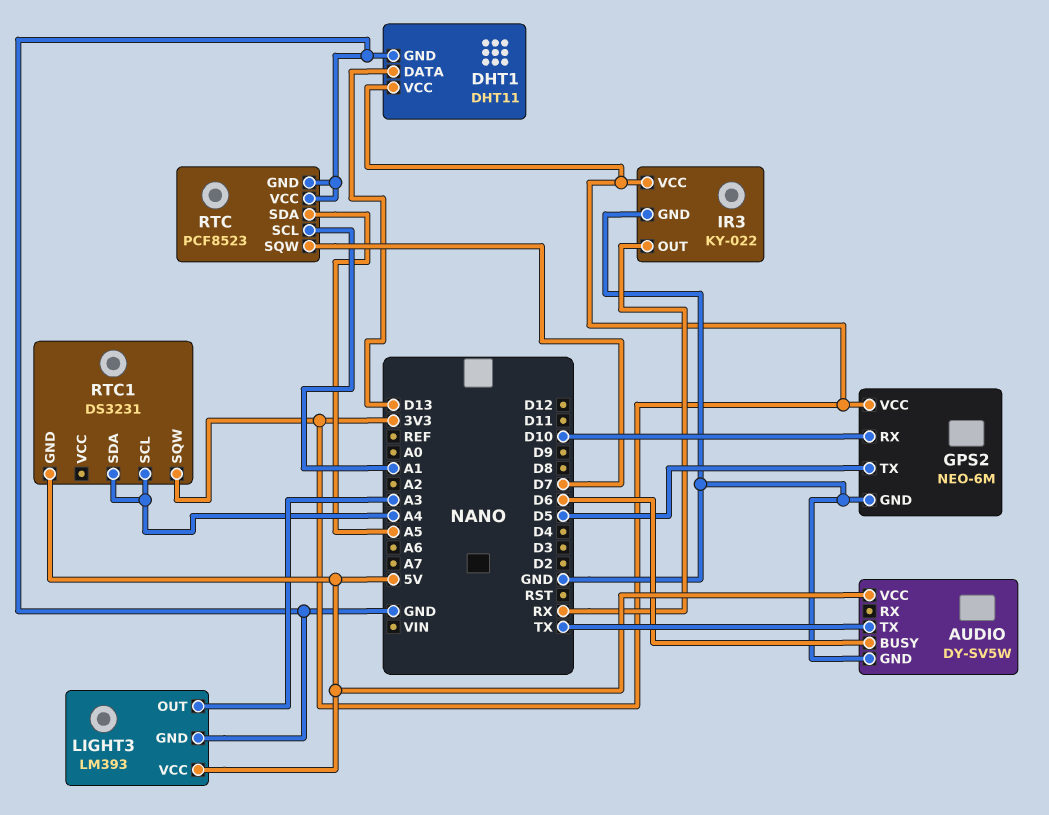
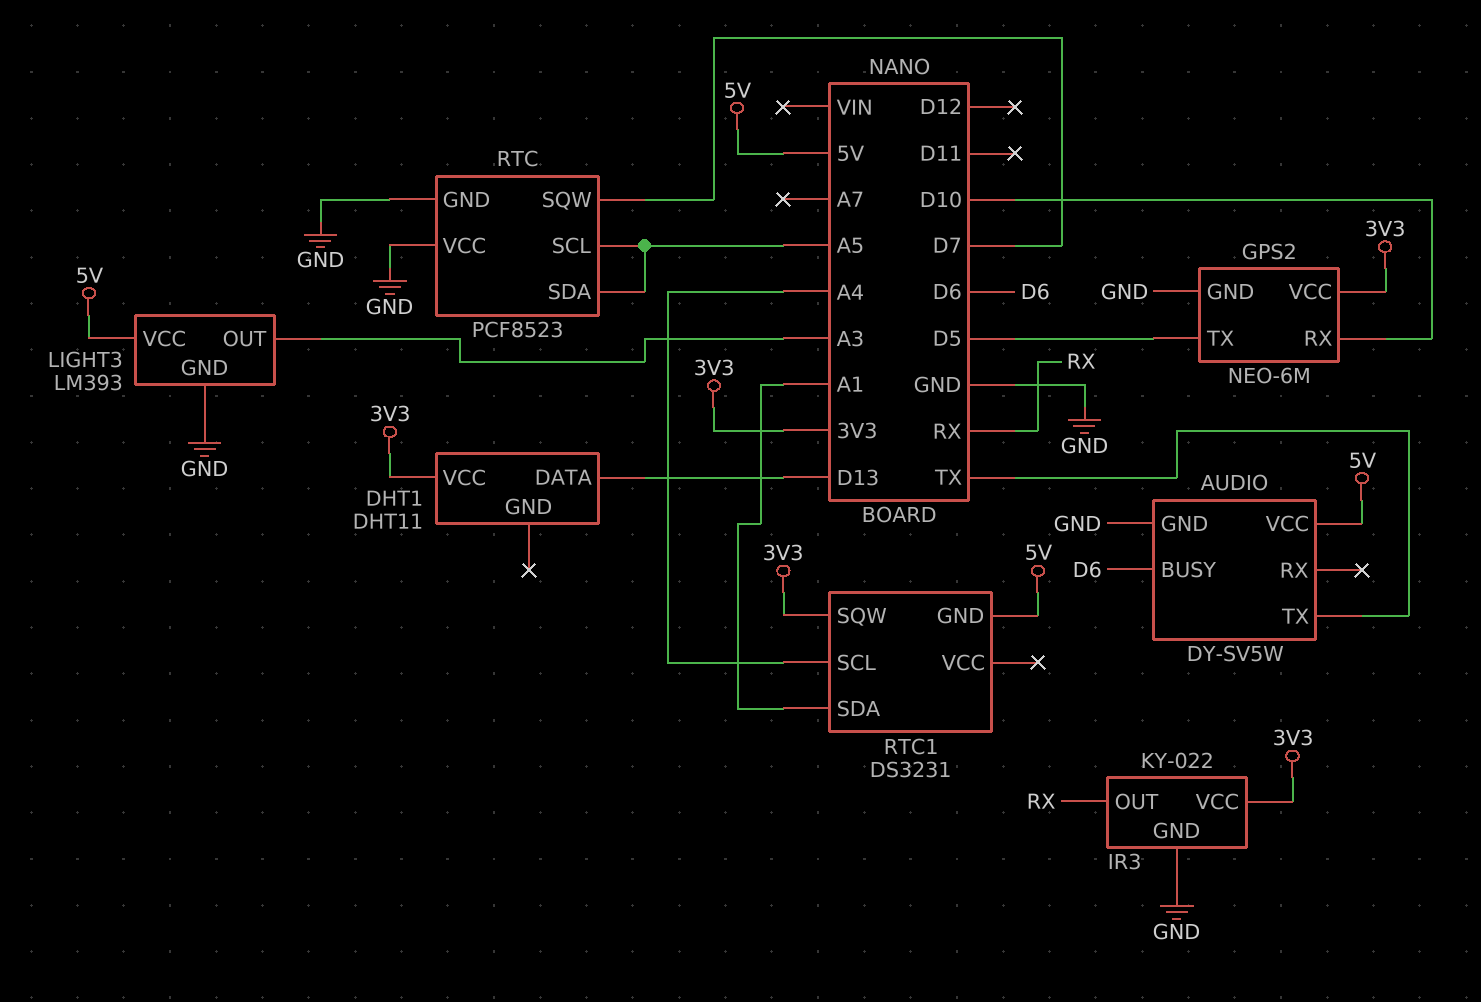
DHT1 pin GND: GND -> none
RTC pin SCL: A1 -> A5
RTC1 pin SDA: A4 -> A1

